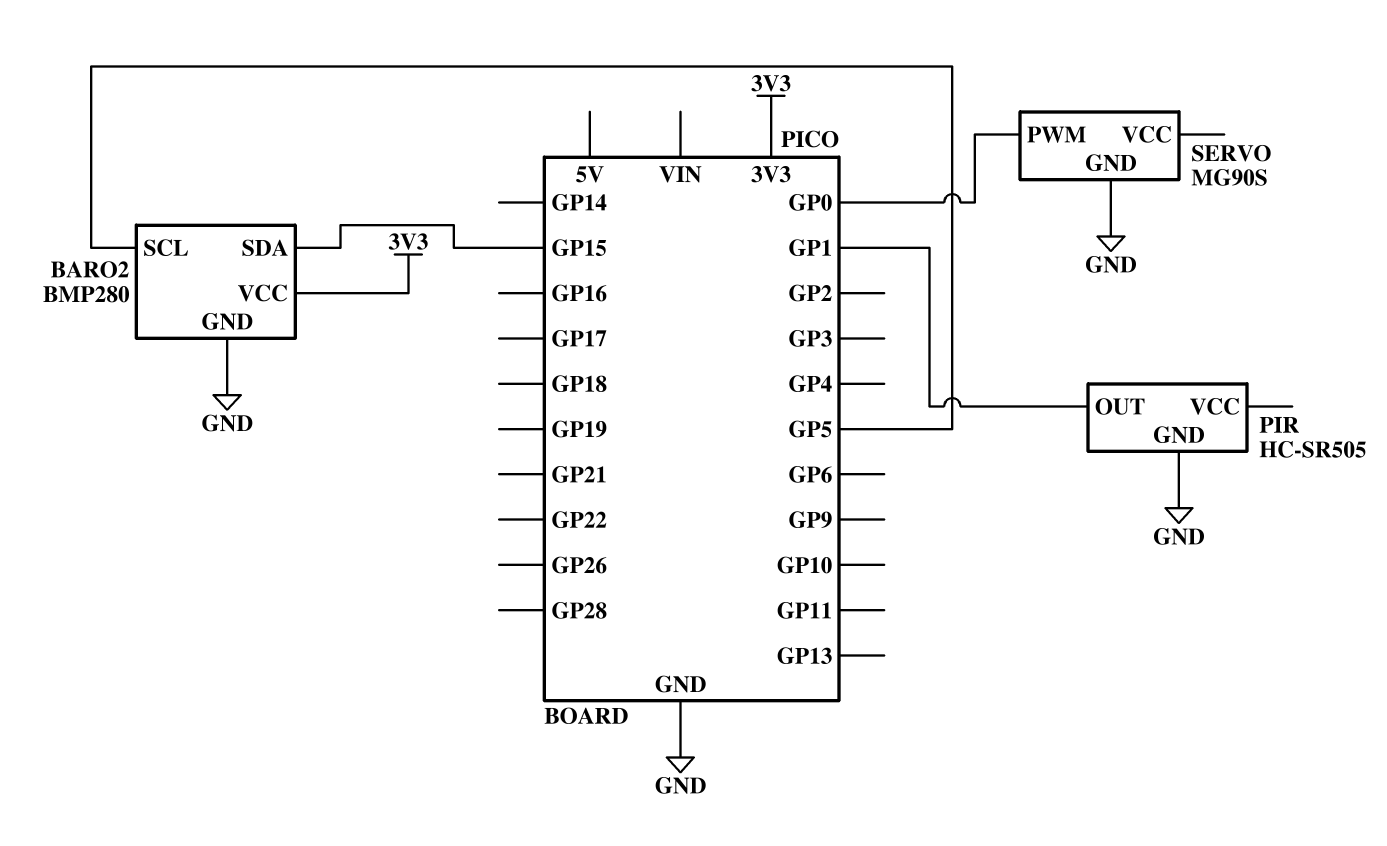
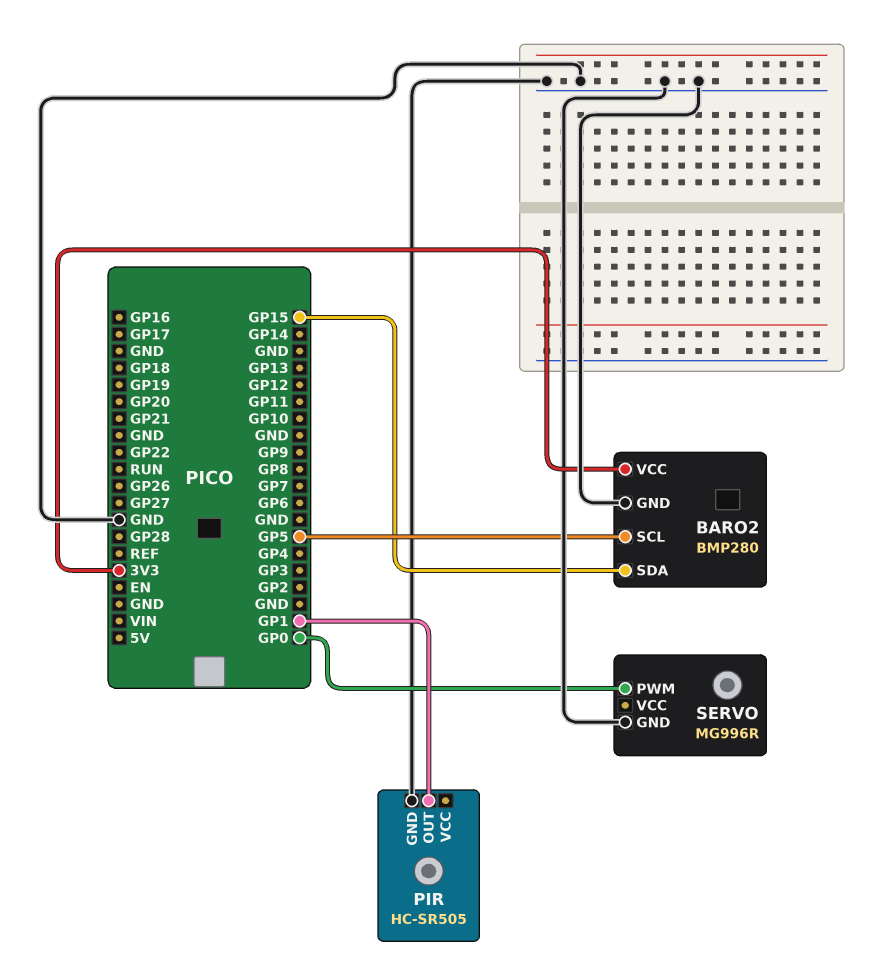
SERVO: MG90S -> MG996R

